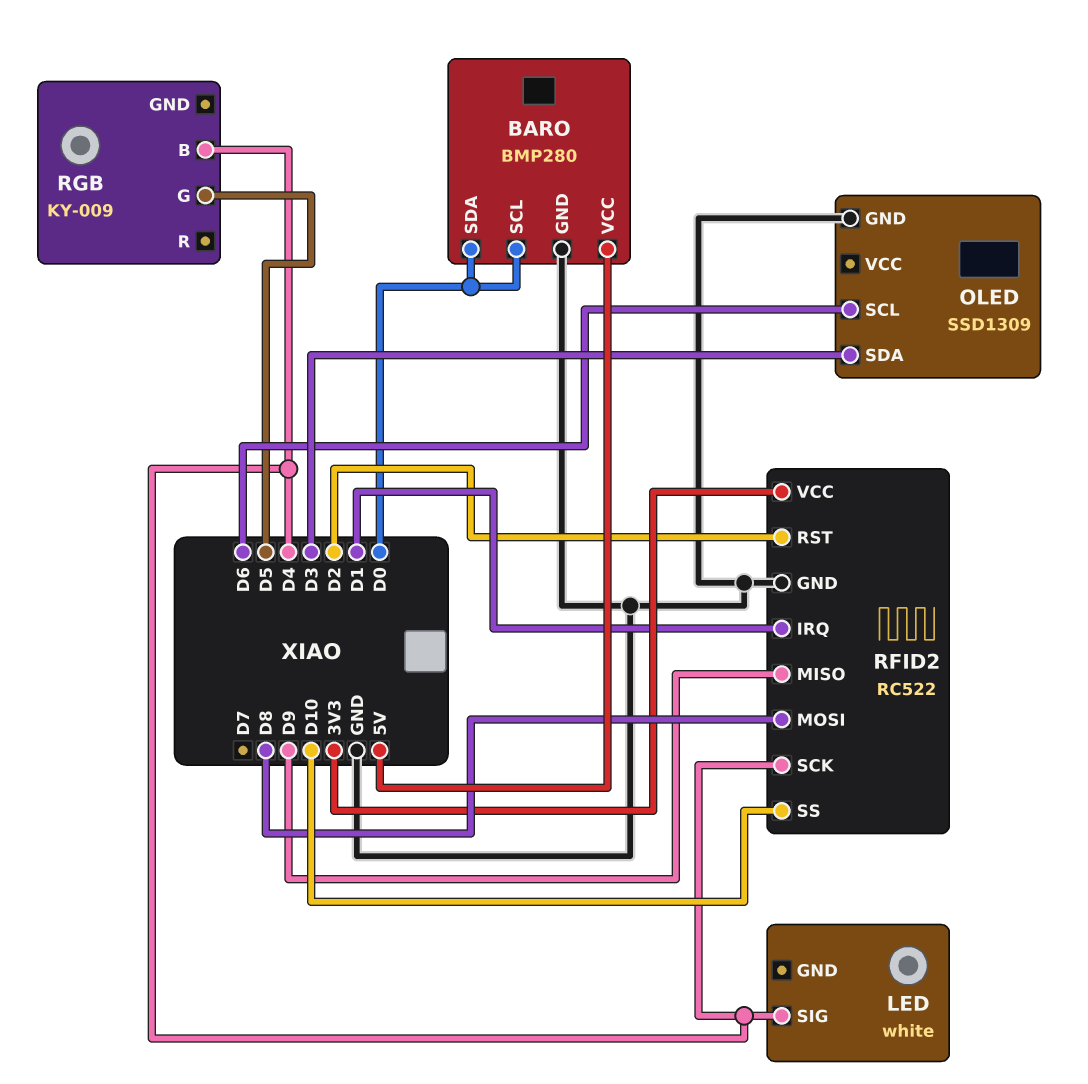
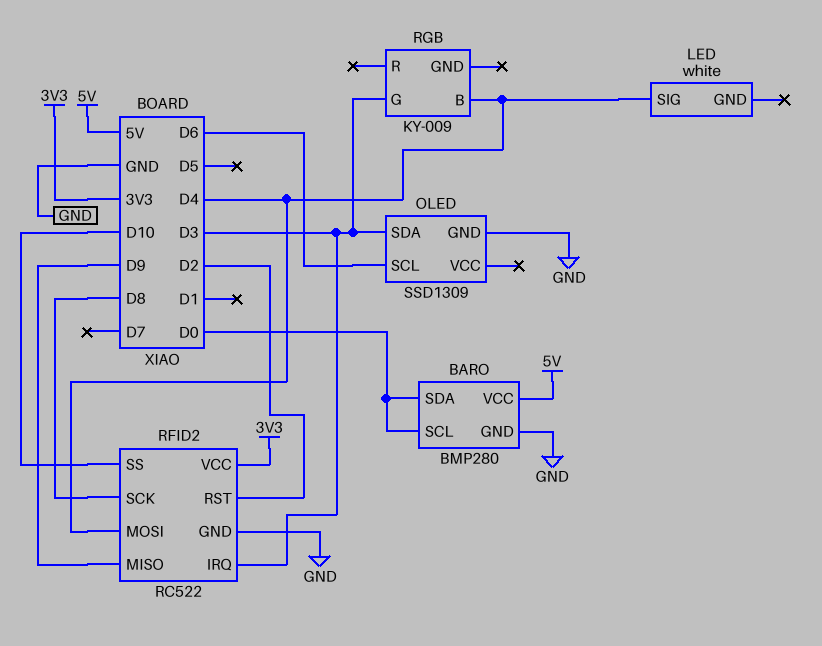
RFID2 pin IRQ: D1 -> D3
RFID2 pin MOSI: D8 -> D4
RFID2 pin SCK: D4 -> D8
RGB pin G: D5 -> D3

